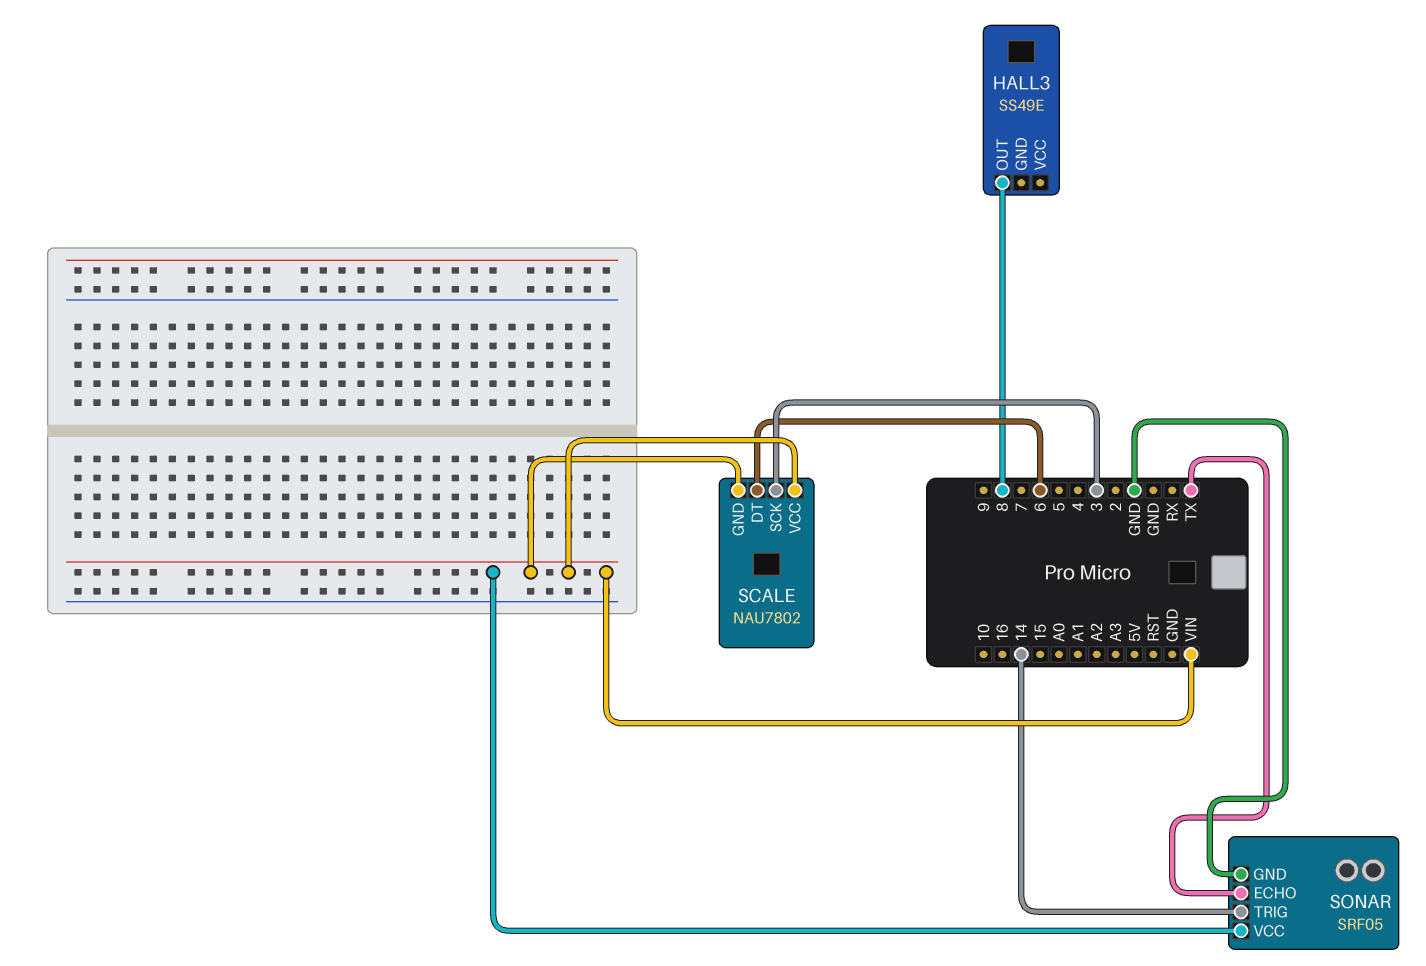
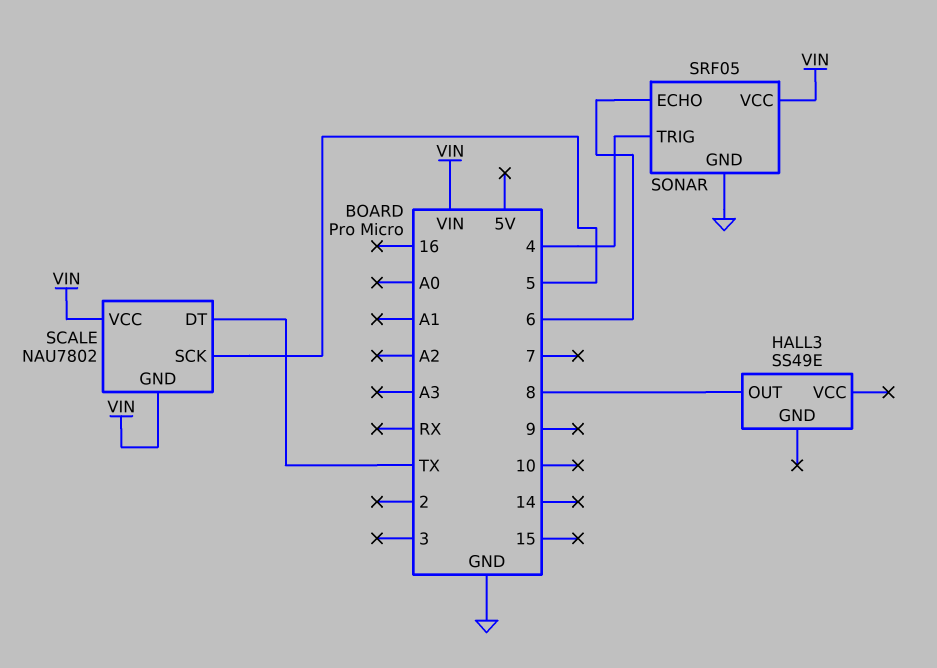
SCALE pin DT: 6 -> TX
SCALE pin SCK: 3 -> 5
SONAR pin ECHO: TX -> 6
SONAR pin TRIG: 14 -> 4

